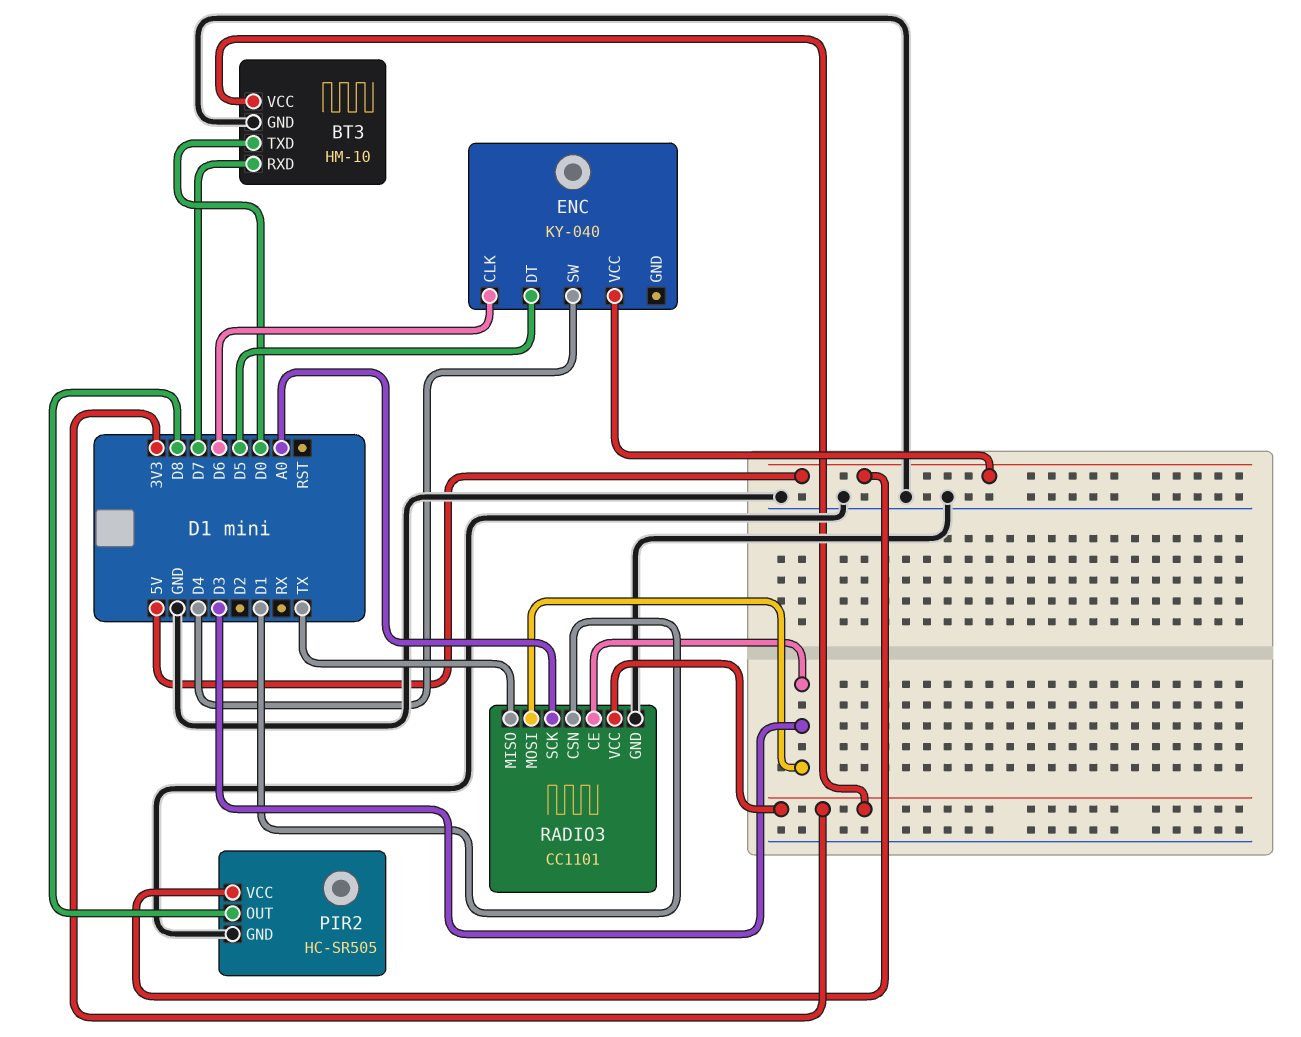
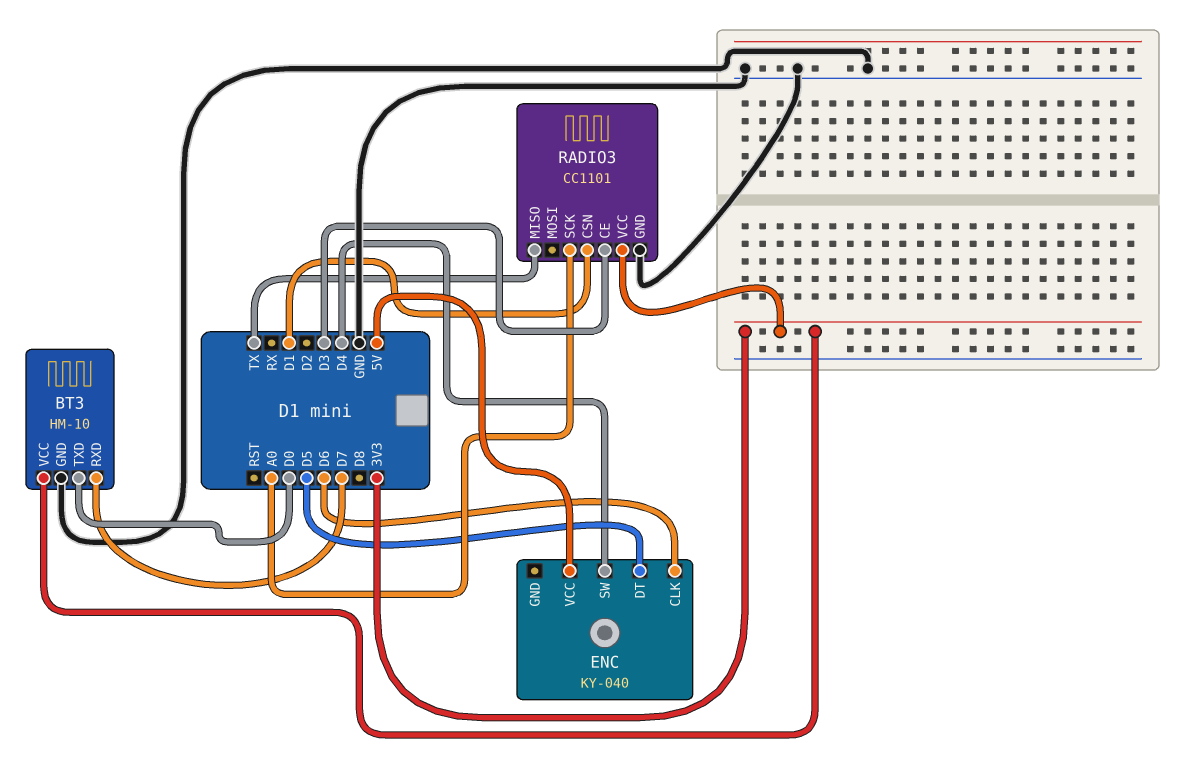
PIR2: HC-SR505 -> none
PIR2 pin GND: GND -> none
PIR2 pin OUT: D8 -> none
PIR2 pin VCC: 5V -> none
RADIO3 pin MOSI: D3 -> none

